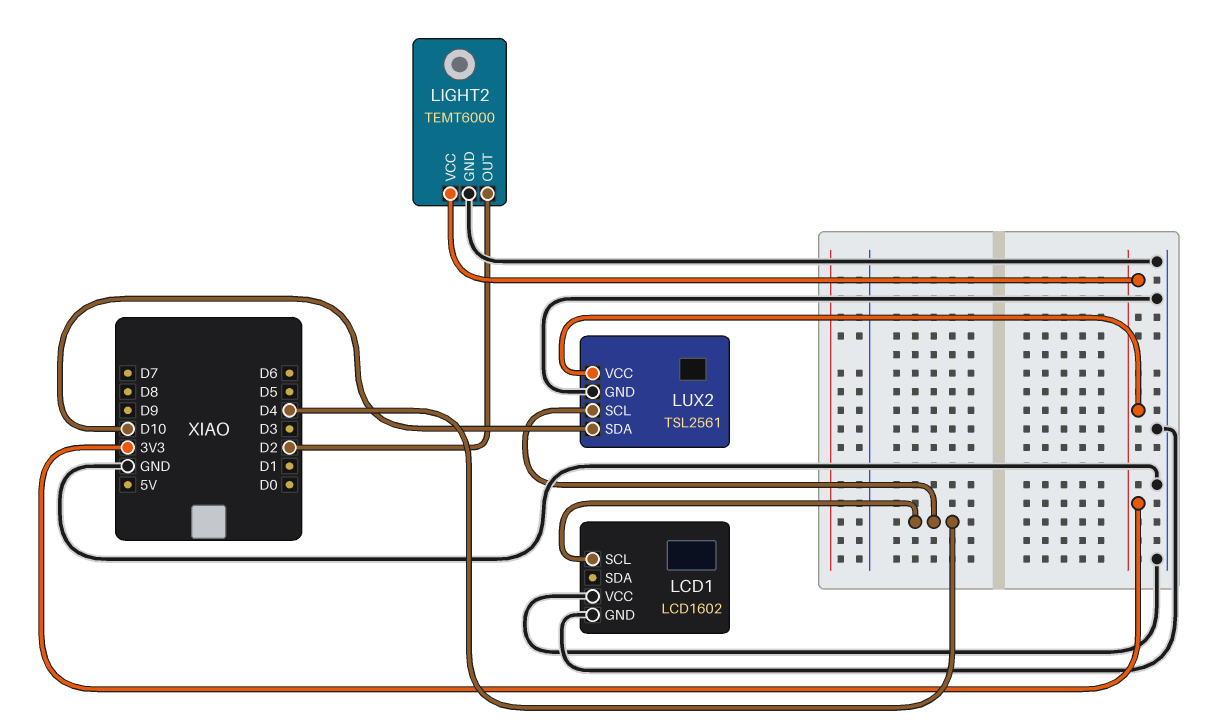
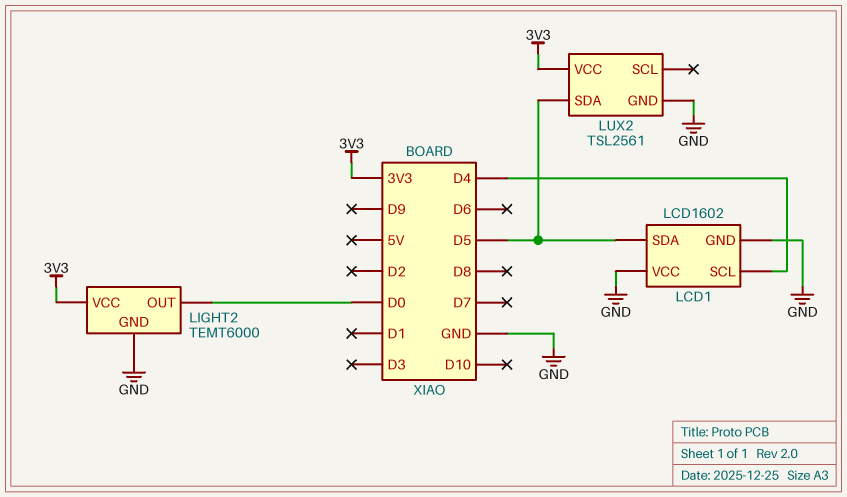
LCD1 pin SDA: none -> D5
LIGHT2 pin OUT: D2 -> D0
LUX2 pin SCL: D4 -> none
LUX2 pin SDA: D10 -> D5

